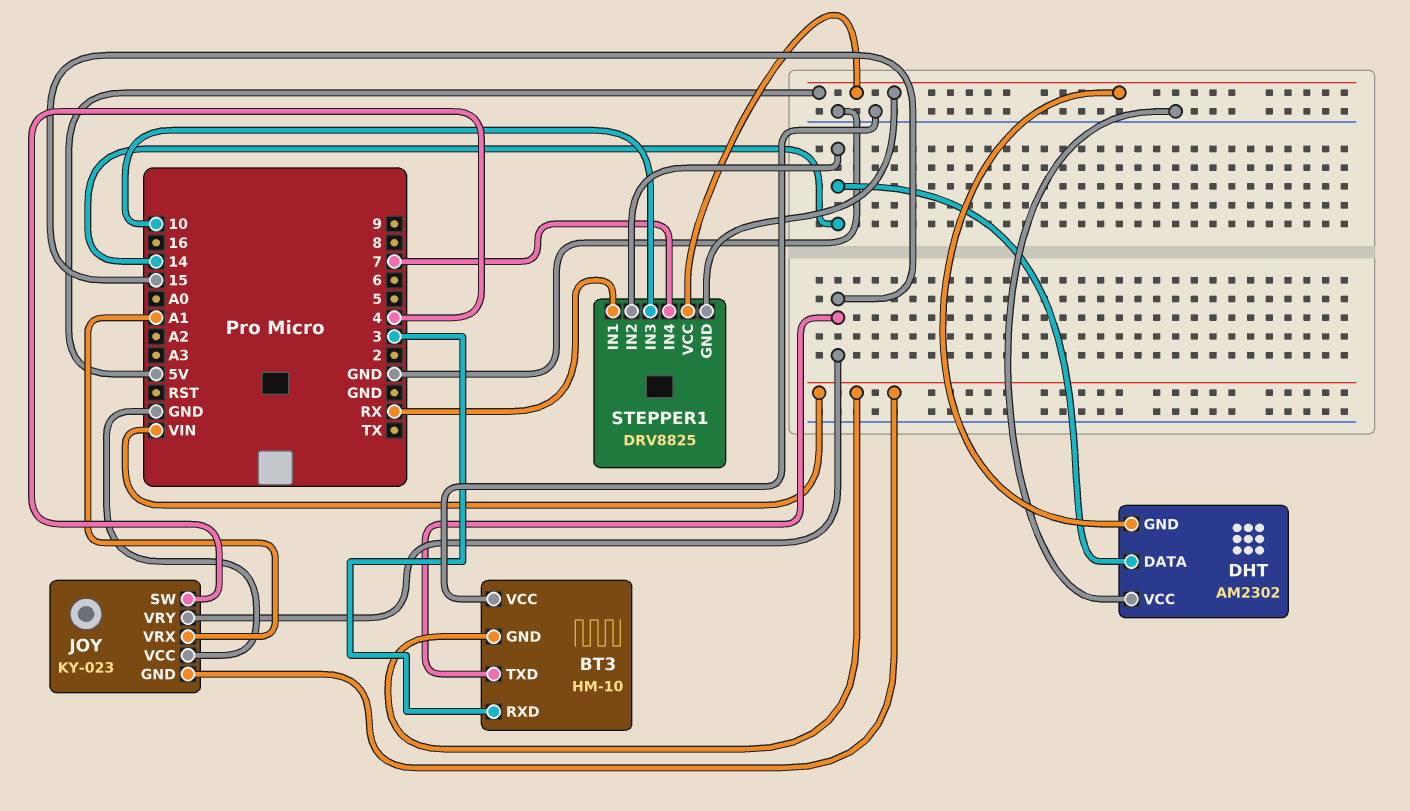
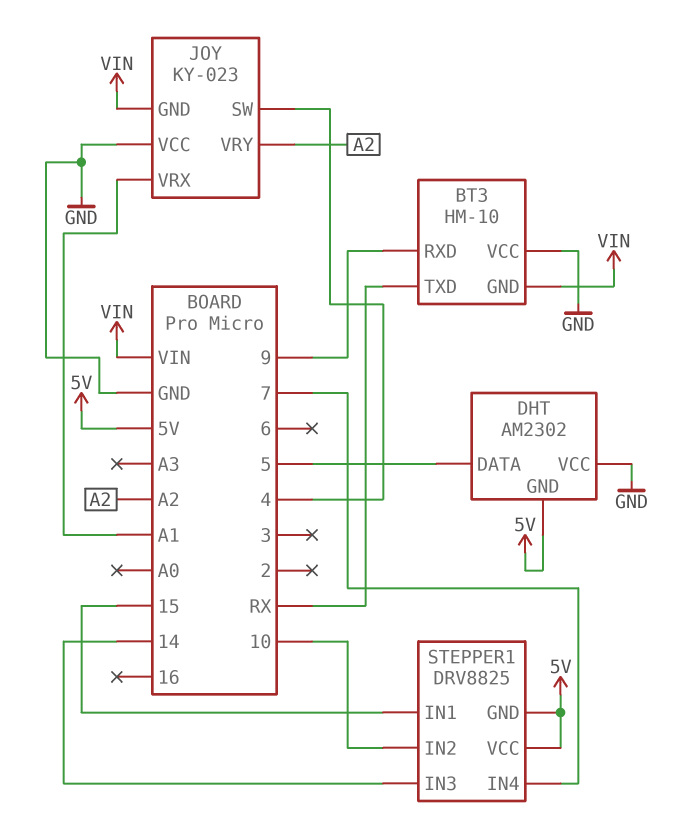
BT3 pin RXD: 3 -> 9
BT3 pin TXD: 15 -> RX
DHT pin DATA: 14 -> 5
JOY pin VRY: 15 -> A2
STEPPER1 pin IN1: RX -> 15
STEPPER1 pin IN2: 14 -> 10
STEPPER1 pin IN3: 10 -> 14

